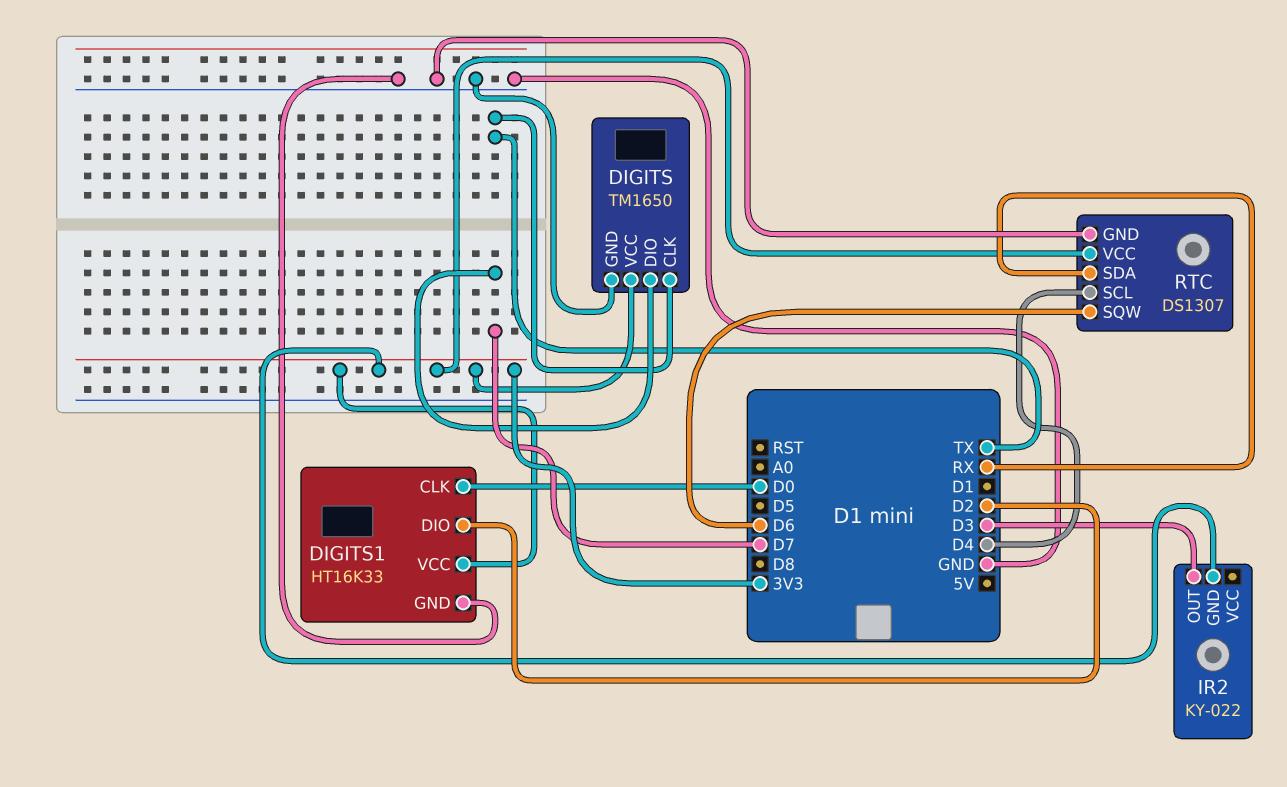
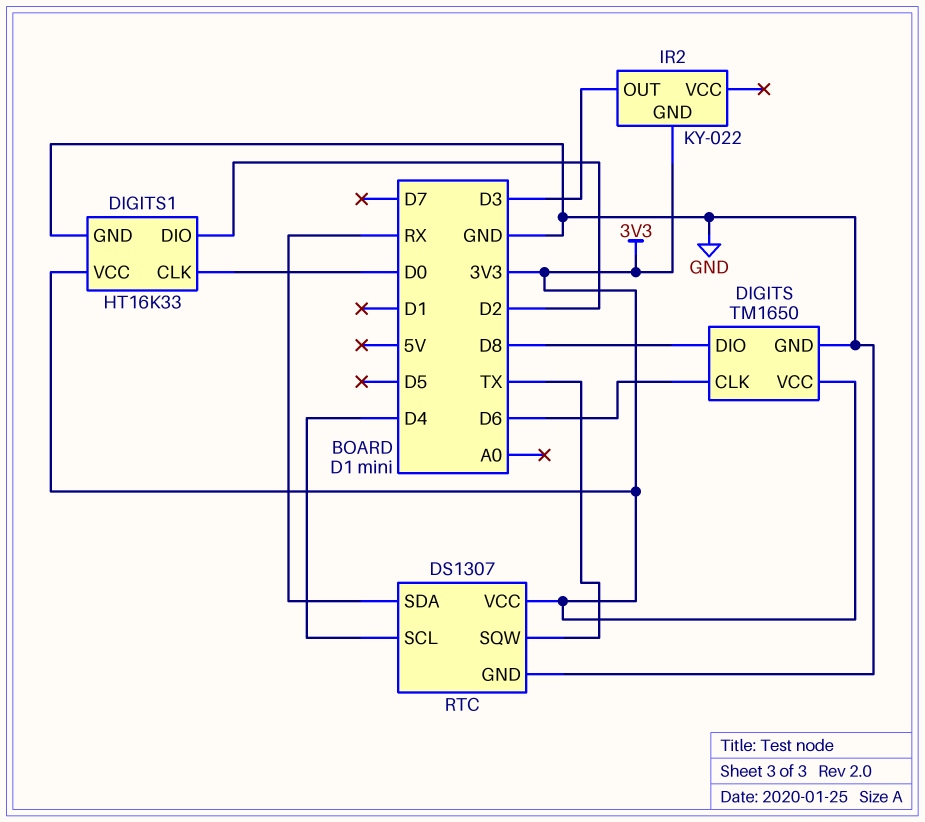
DIGITS pin CLK: TX -> D6
DIGITS pin DIO: D7 -> D8
RTC pin SQW: D6 -> TX

